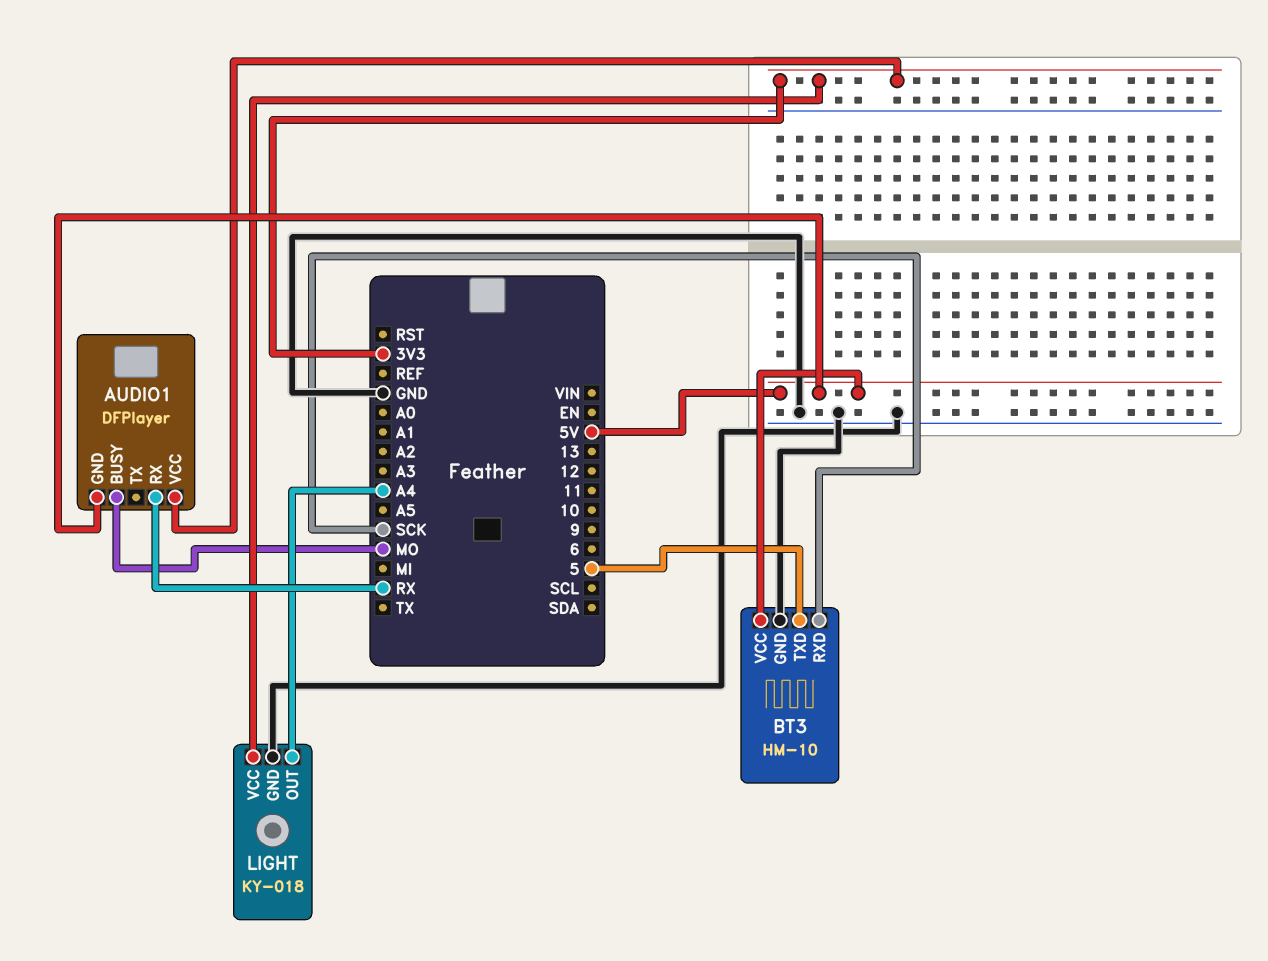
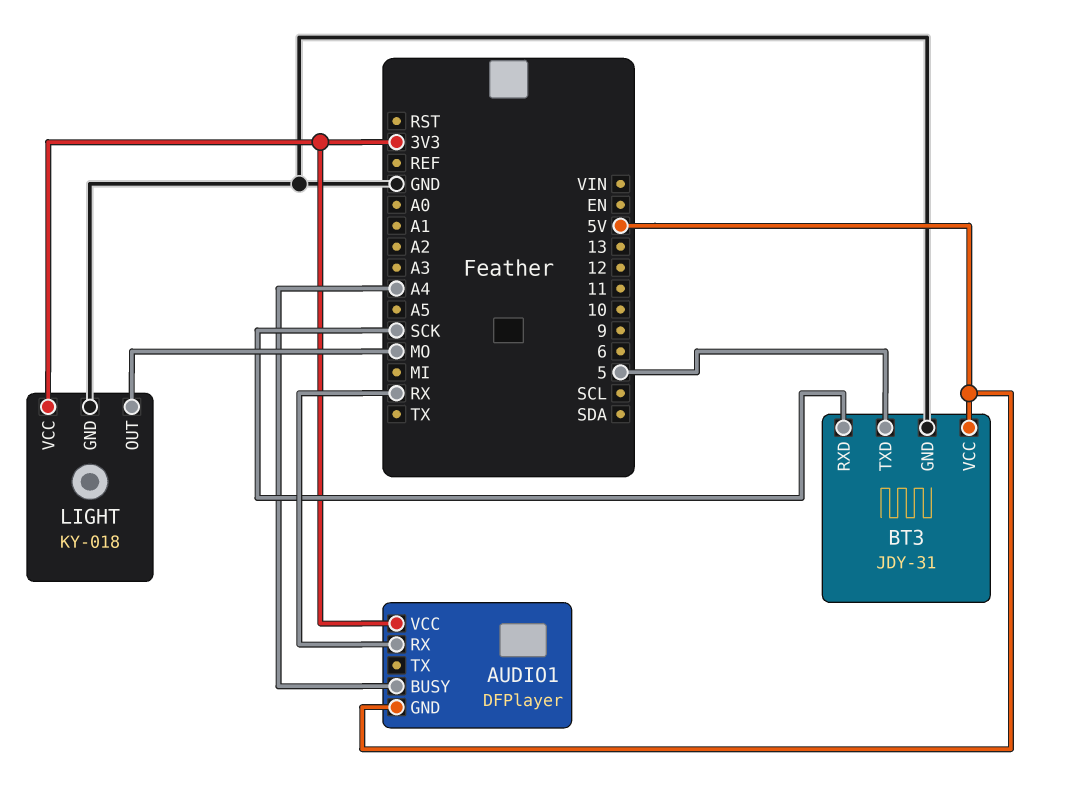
AUDIO1 pin BUSY: MO -> A4
BT3: HM-10 -> JDY-31
LIGHT pin OUT: A4 -> MO

